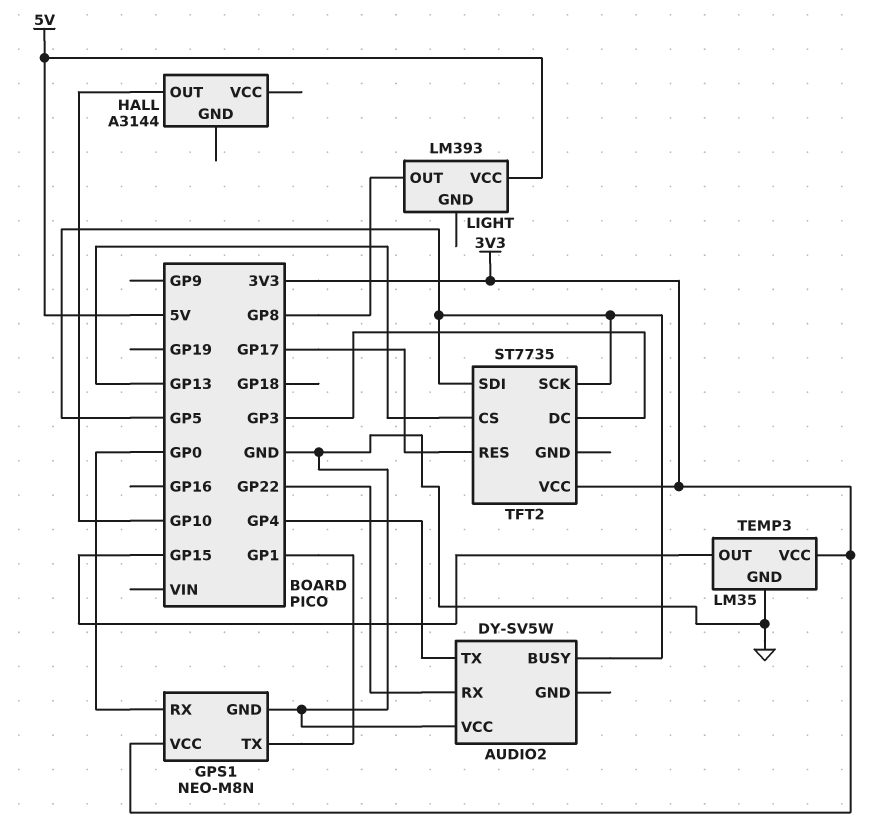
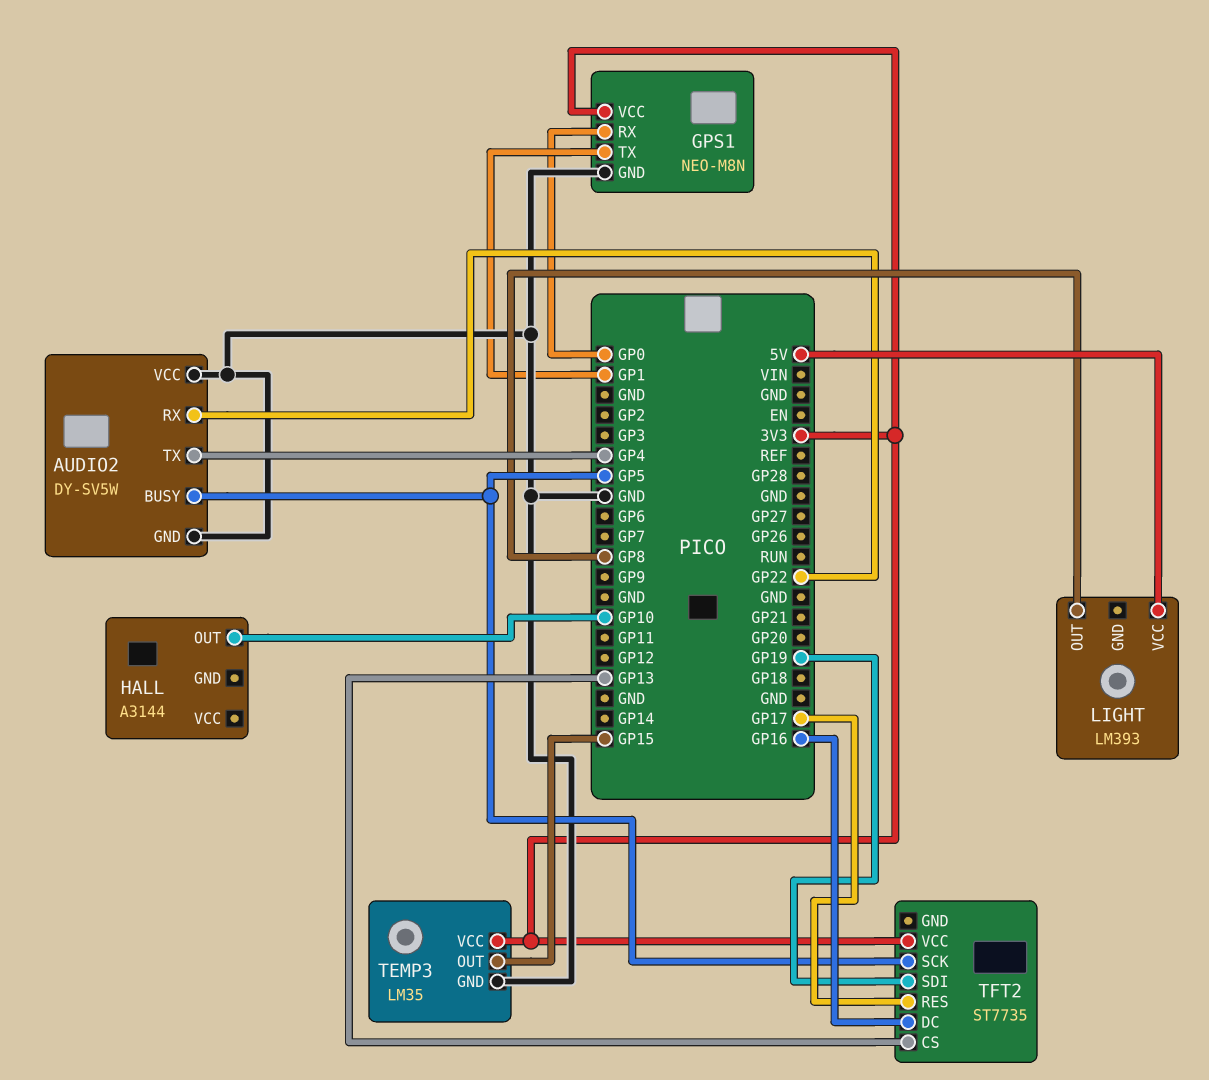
AUDIO2 pin GND: none -> GND
TFT2 pin DC: GP3 -> GP16
TFT2 pin SDI: GP5 -> GP19

